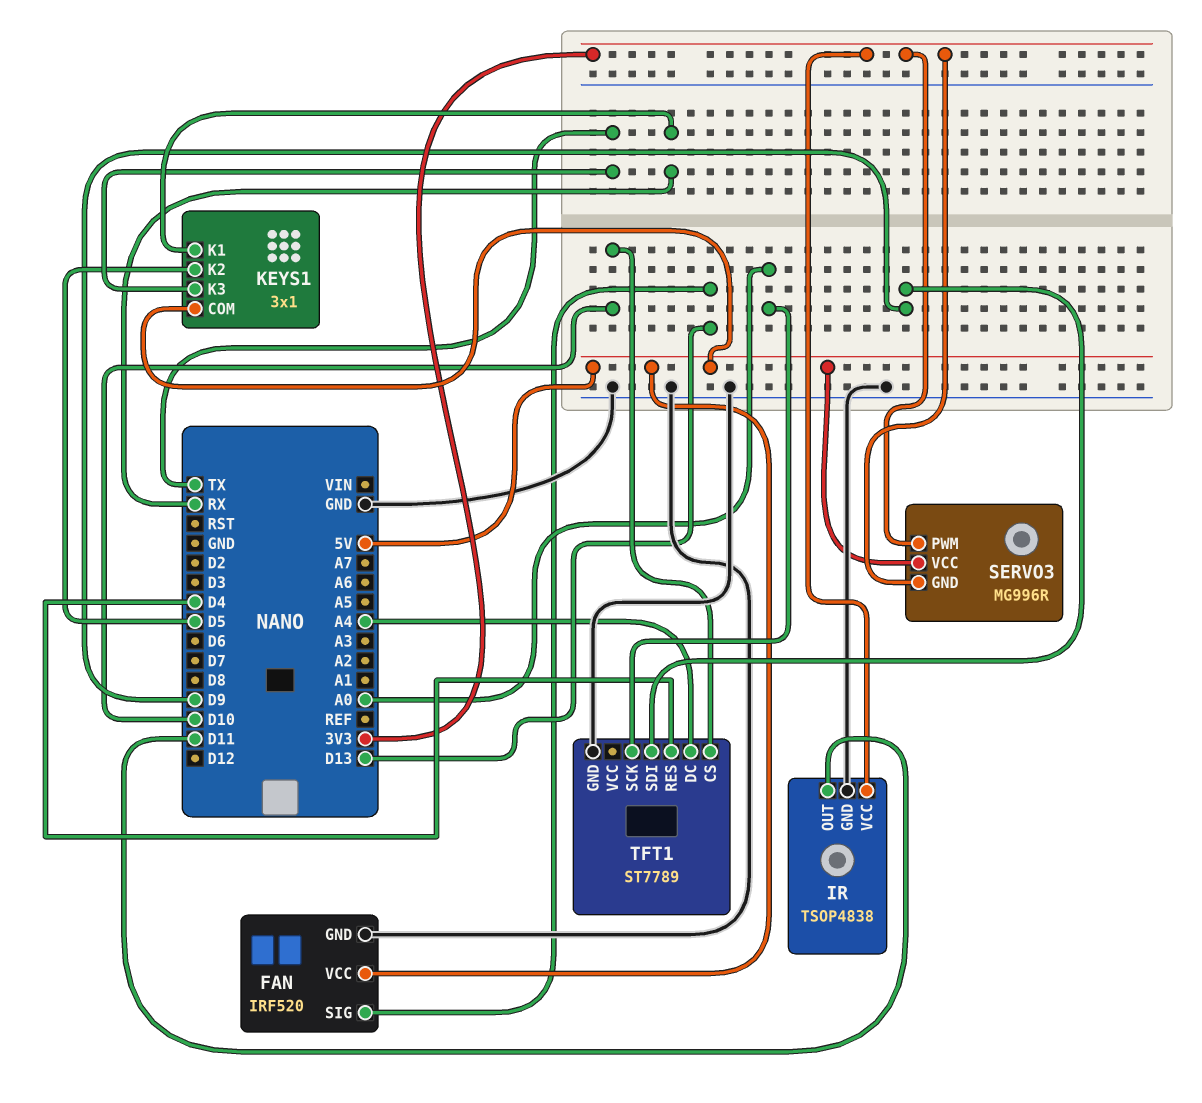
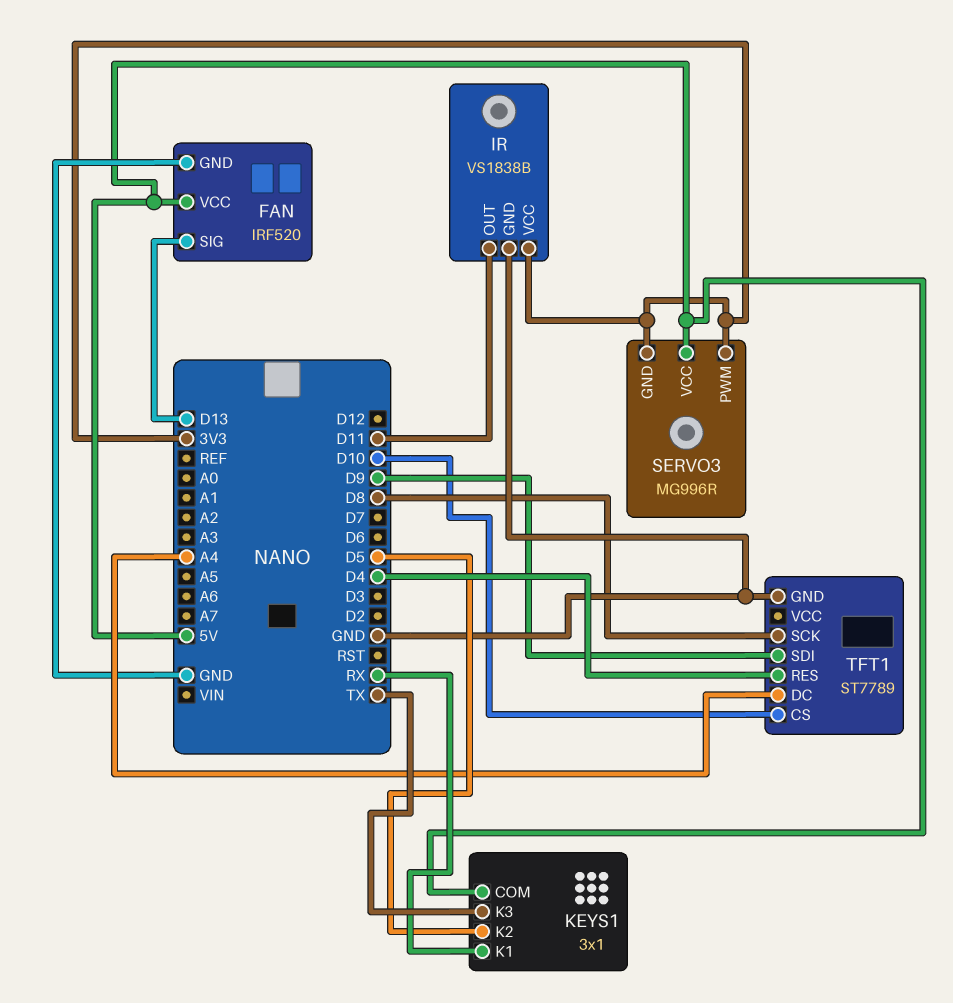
IR: TSOP4838 -> VS1838B
TFT1 pin SCK: A0 -> D8

